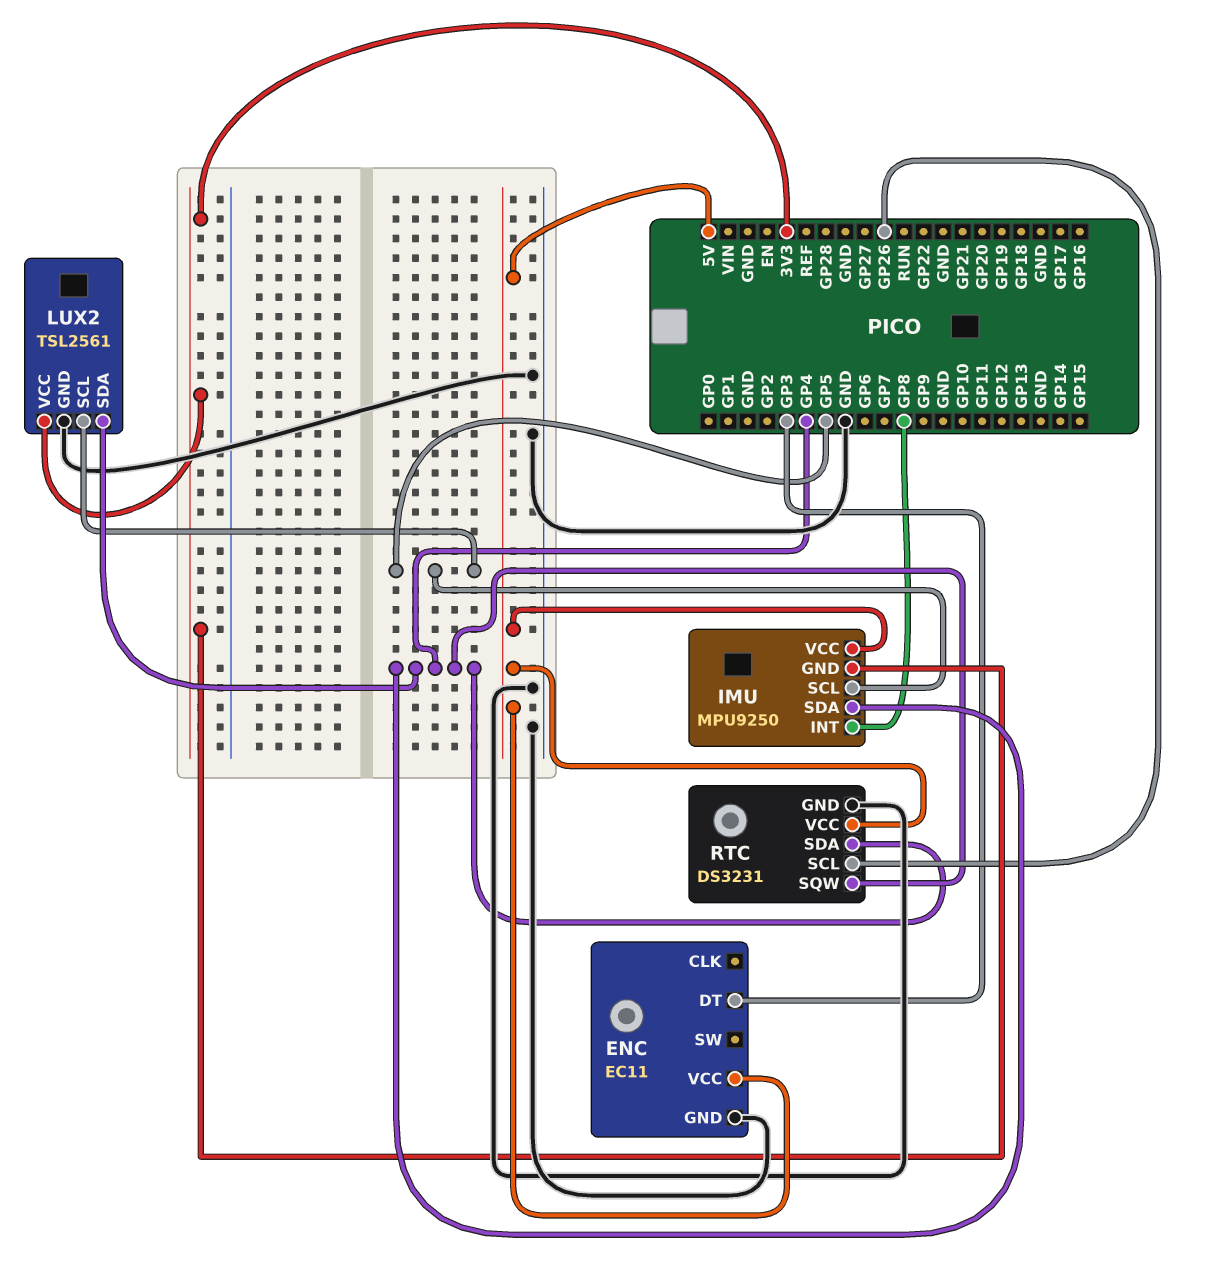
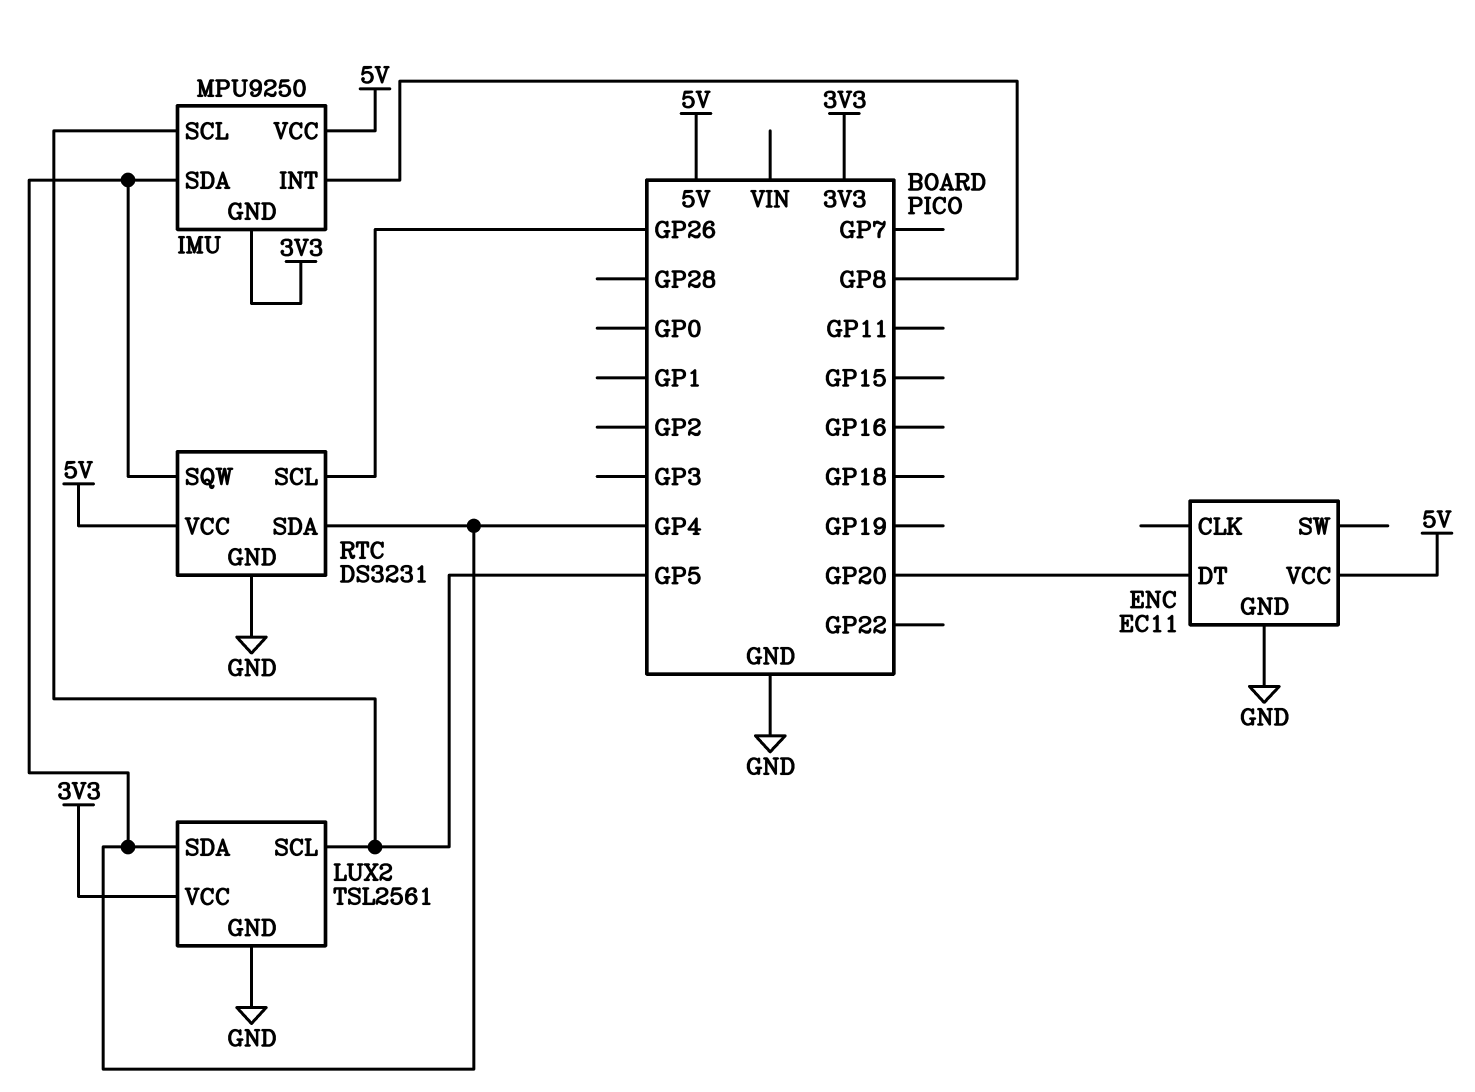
ENC pin DT: GP3 -> GP20

